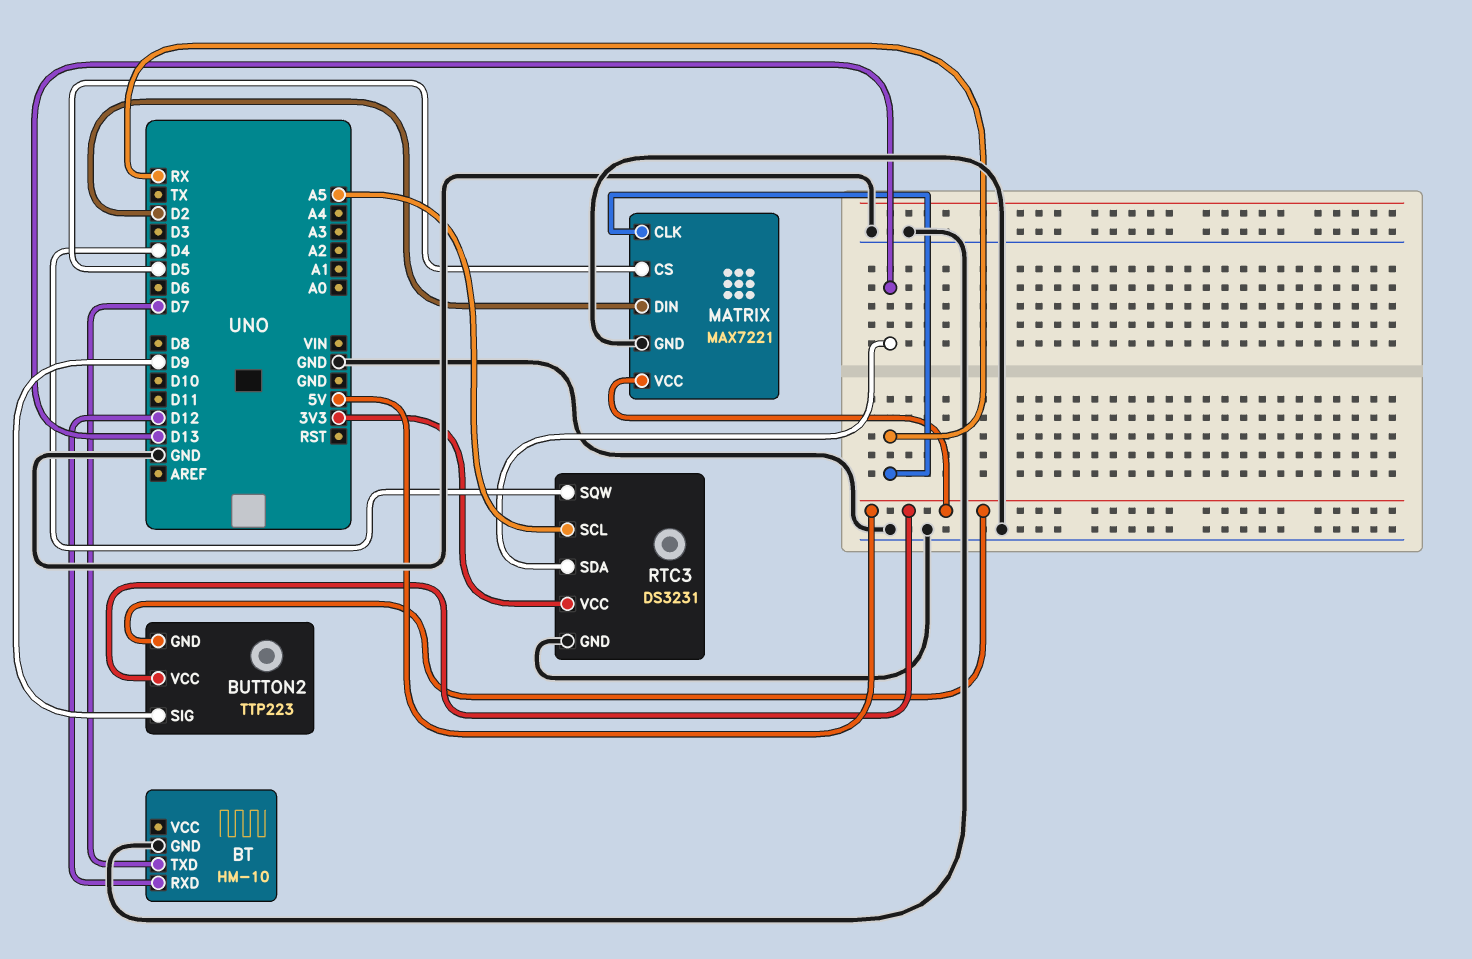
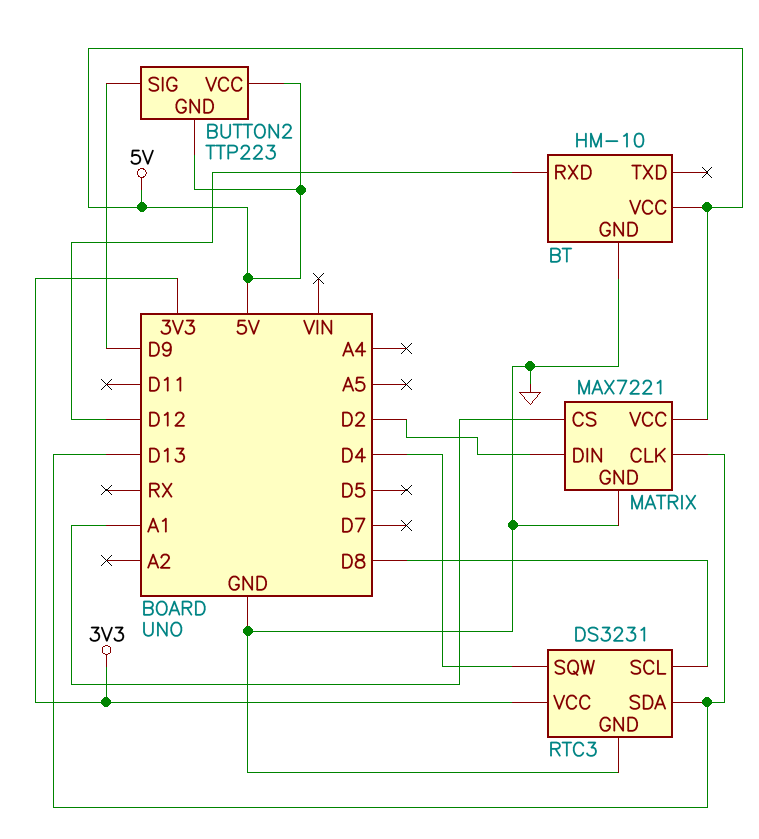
BT pin TXD: D7 -> none
BT pin VCC: none -> 5V
MATRIX pin CLK: RX -> D13
MATRIX pin CS: D5 -> A1
RTC3 pin SCL: A5 -> D8

